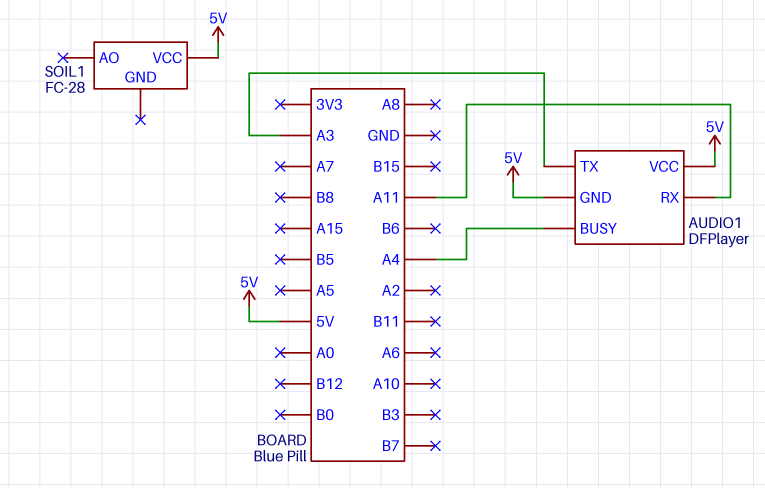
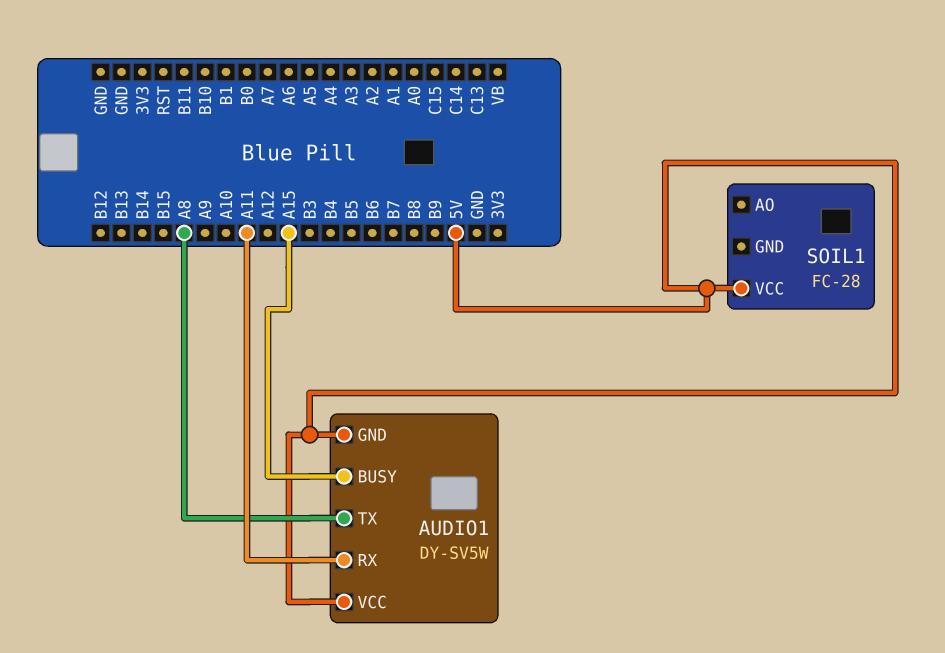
AUDIO1: DFPlayer -> DY-SV5W
AUDIO1 pin BUSY: A4 -> A15
AUDIO1 pin TX: A3 -> A8

